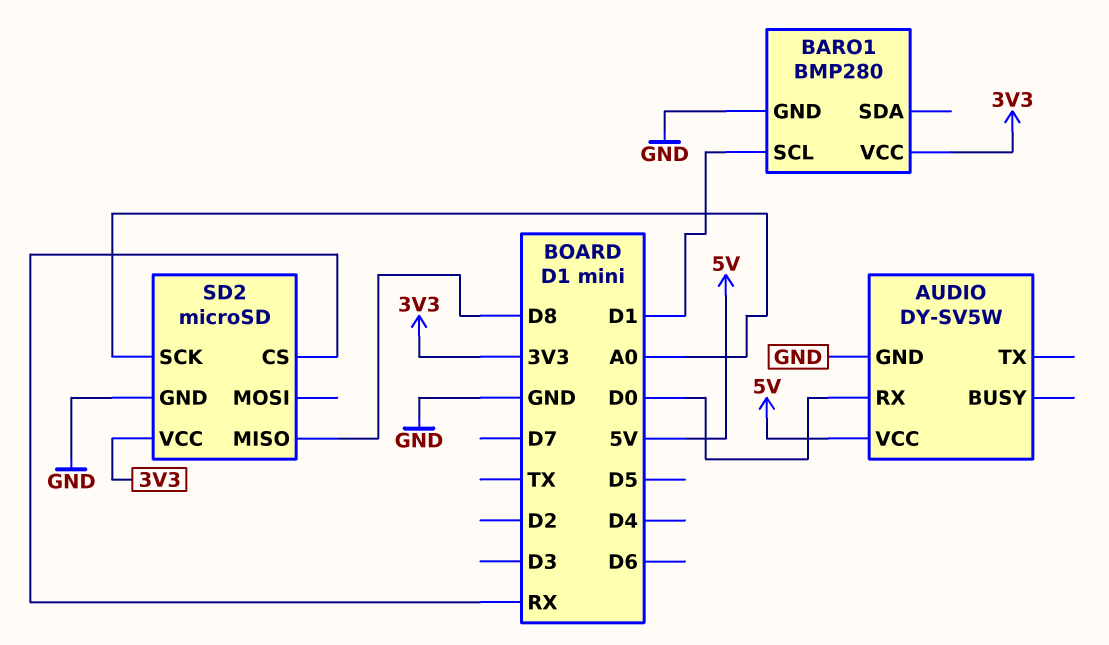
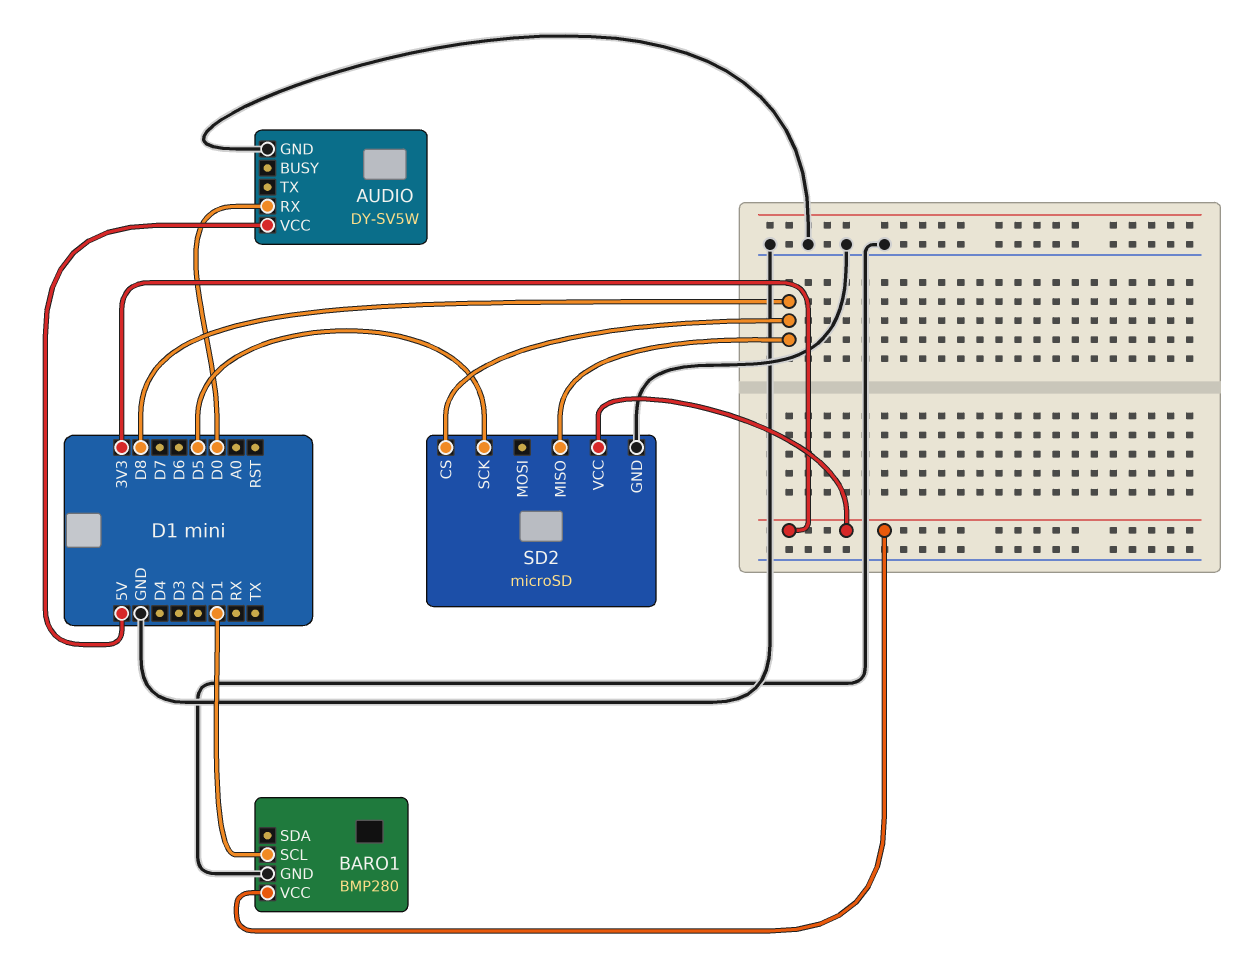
SD2 pin CS: RX -> D8
SD2 pin SCK: A0 -> D5

